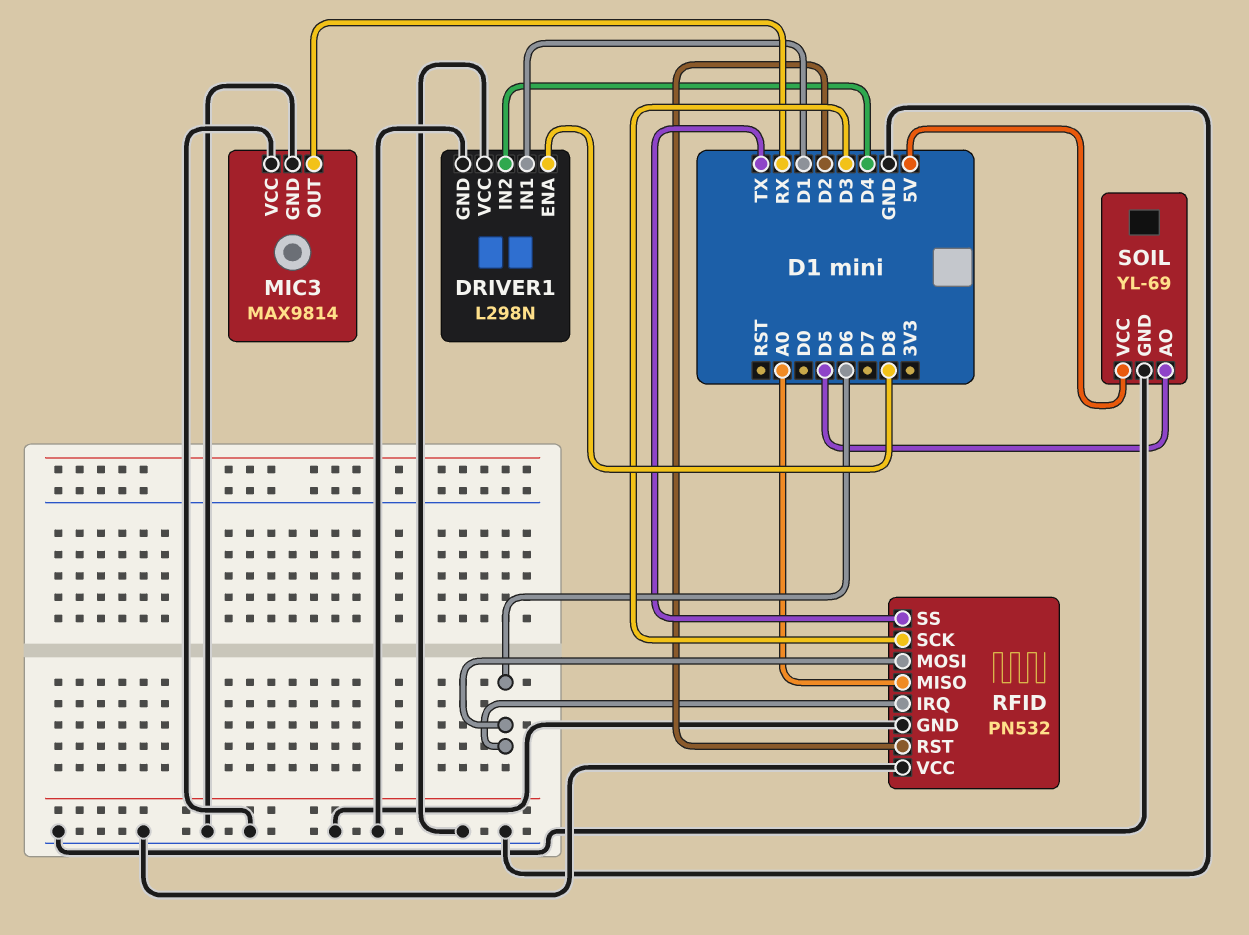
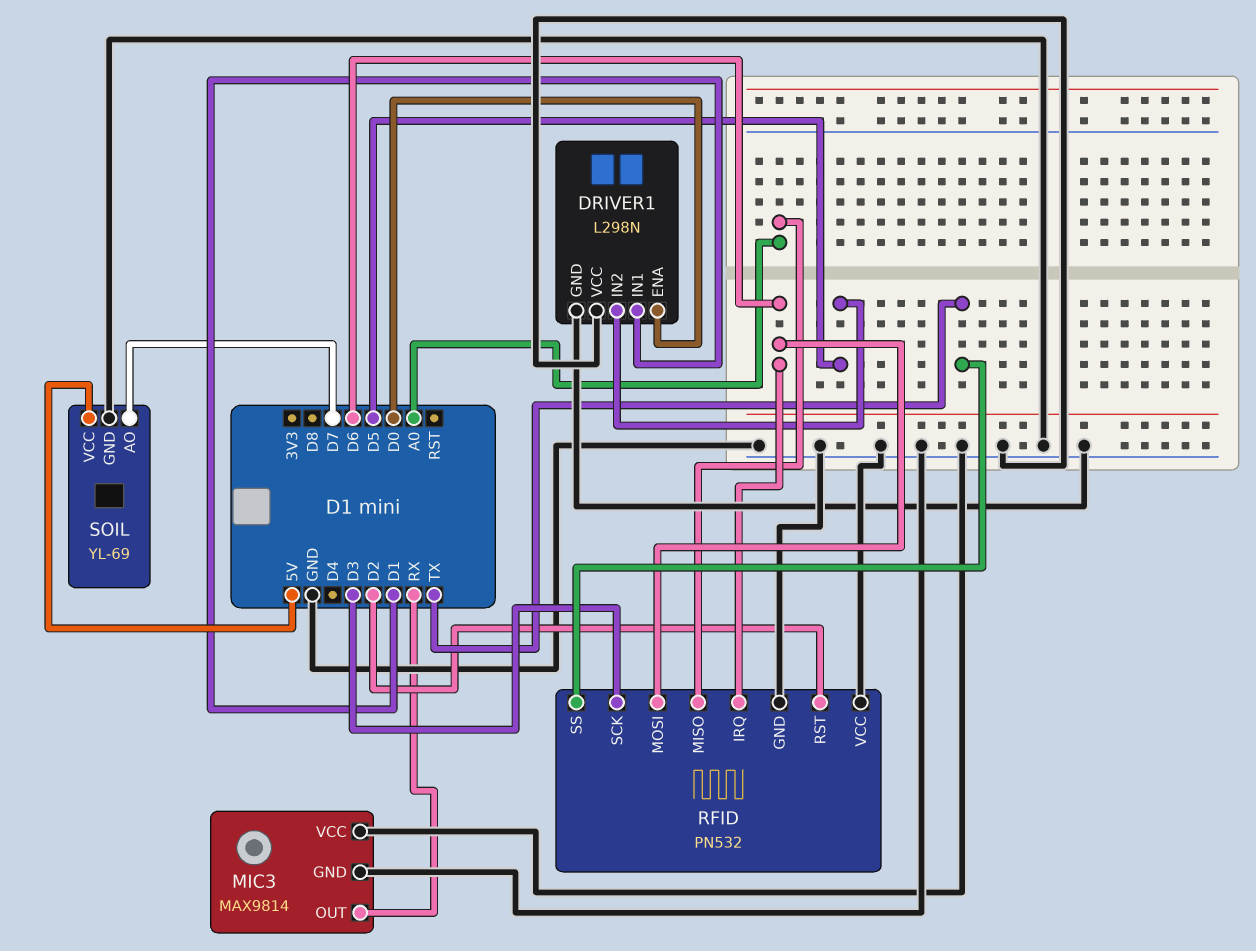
DRIVER1 pin ENA: D8 -> D0
DRIVER1 pin IN2: D4 -> D5
SOIL pin AO: D5 -> D7

